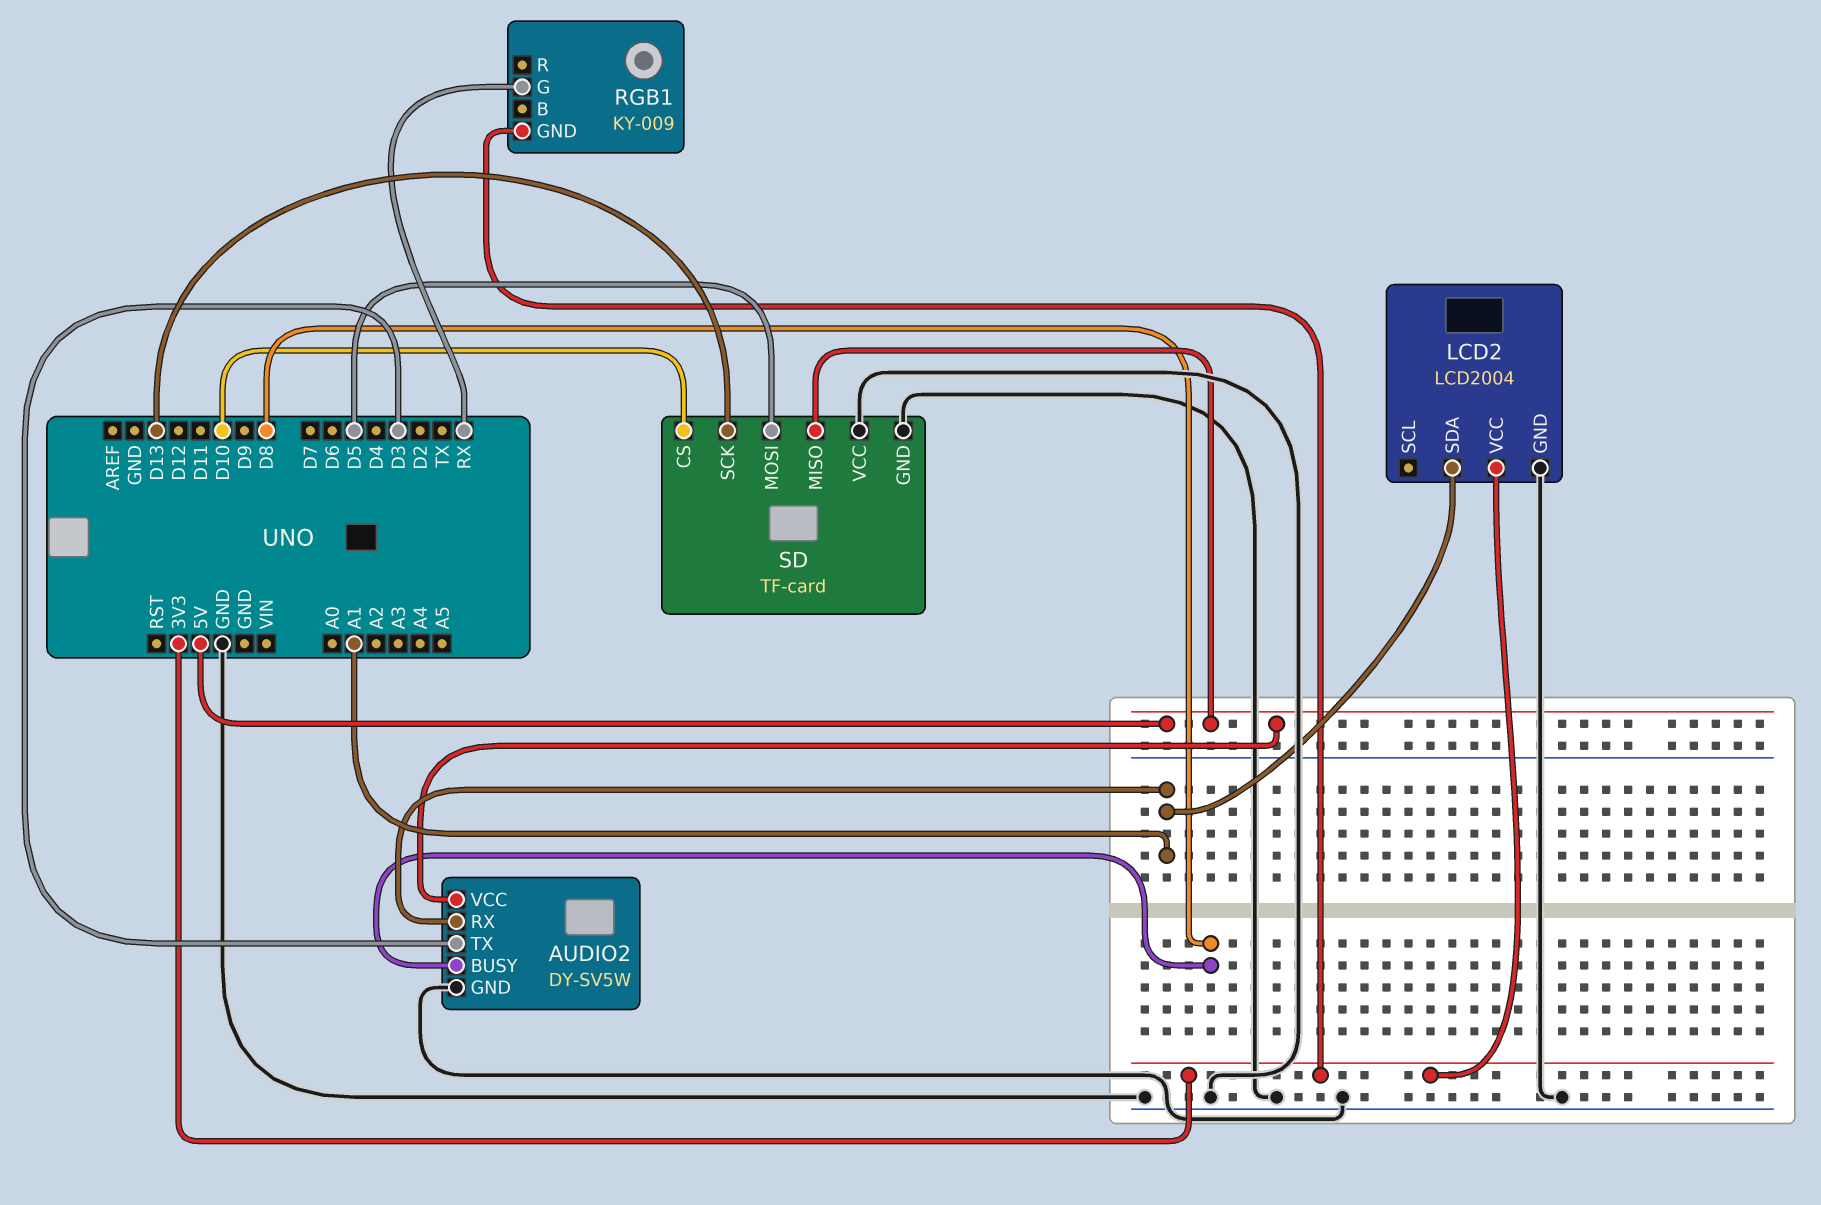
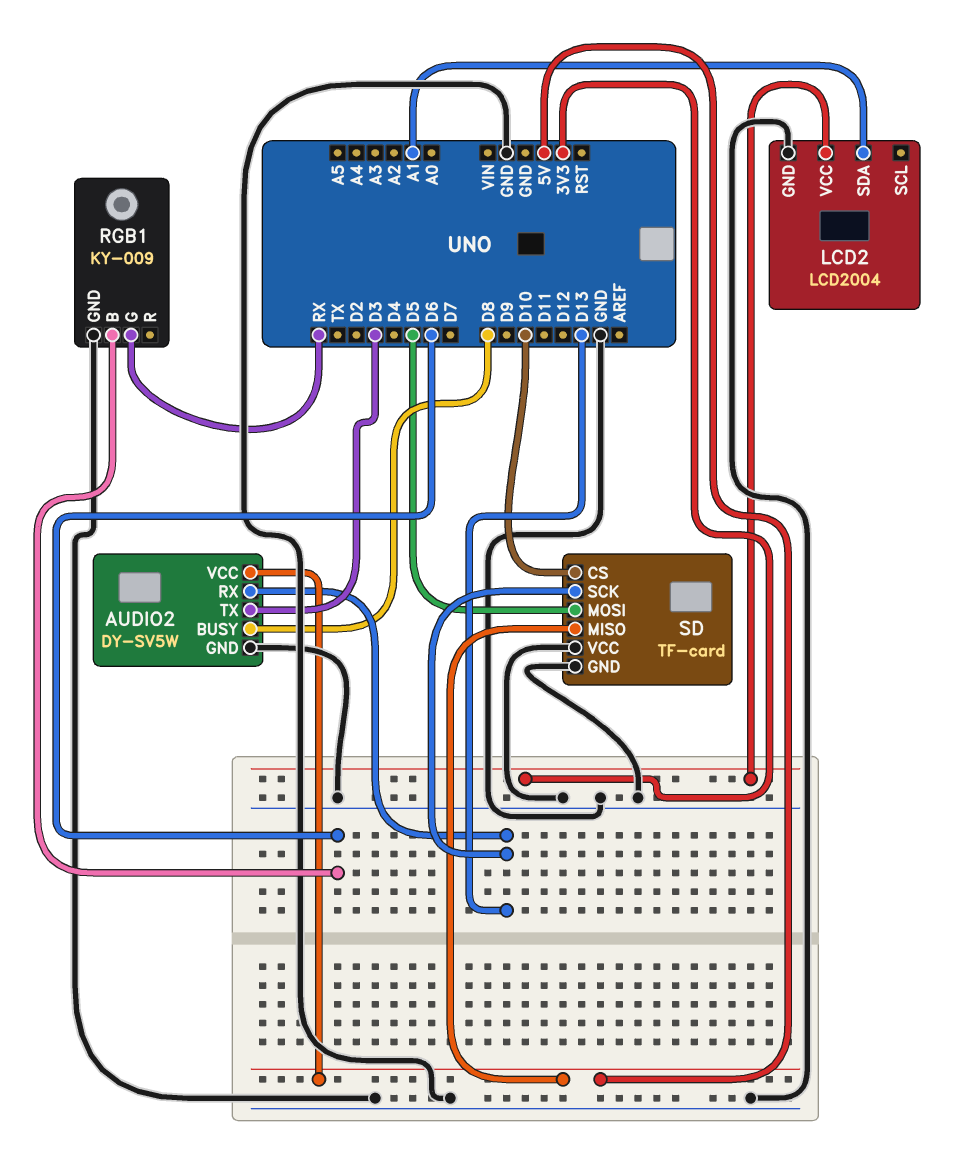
AUDIO2 pin RX: A1 -> D13
RGB1 pin B: none -> D6
RGB1 pin GND: 3V3 -> GND

